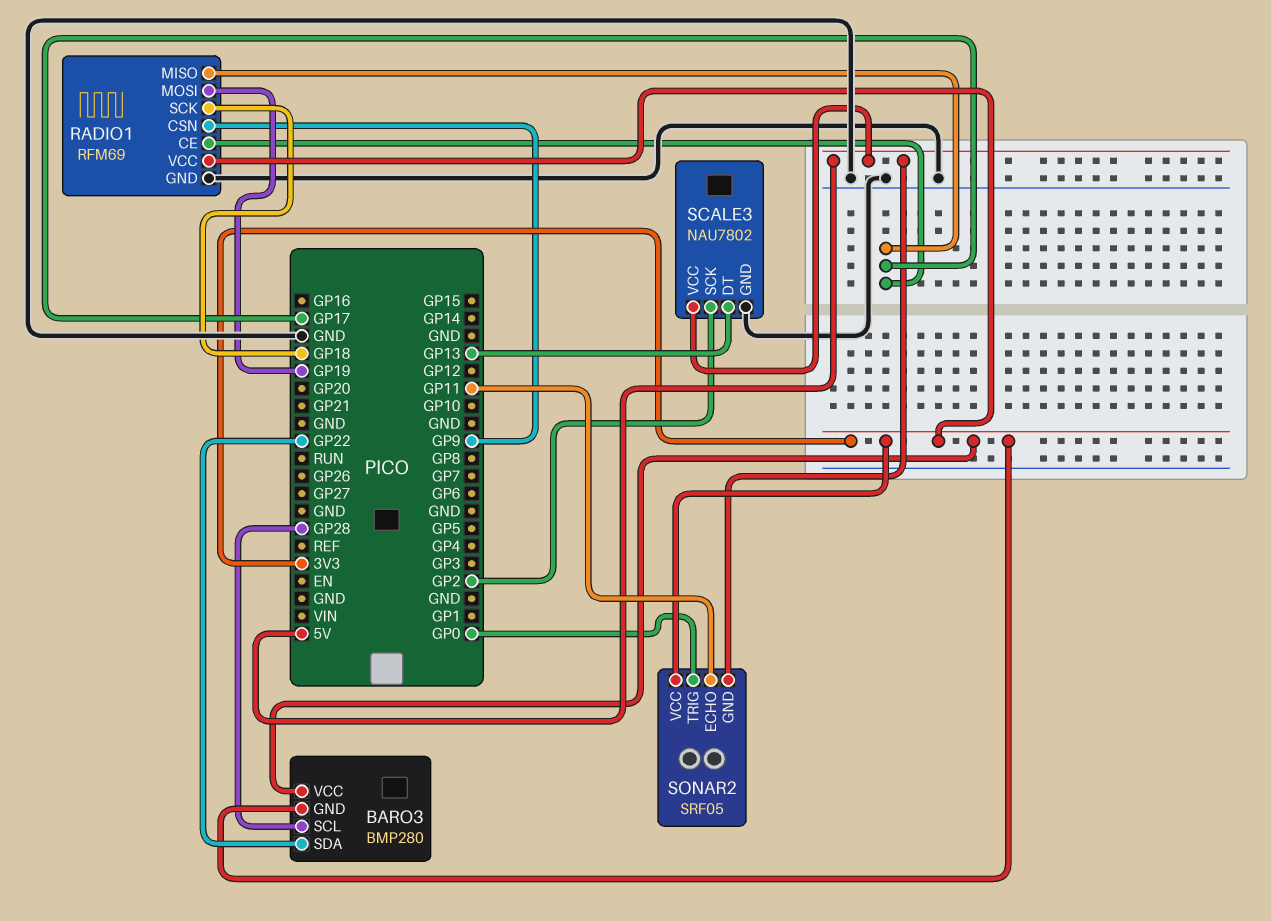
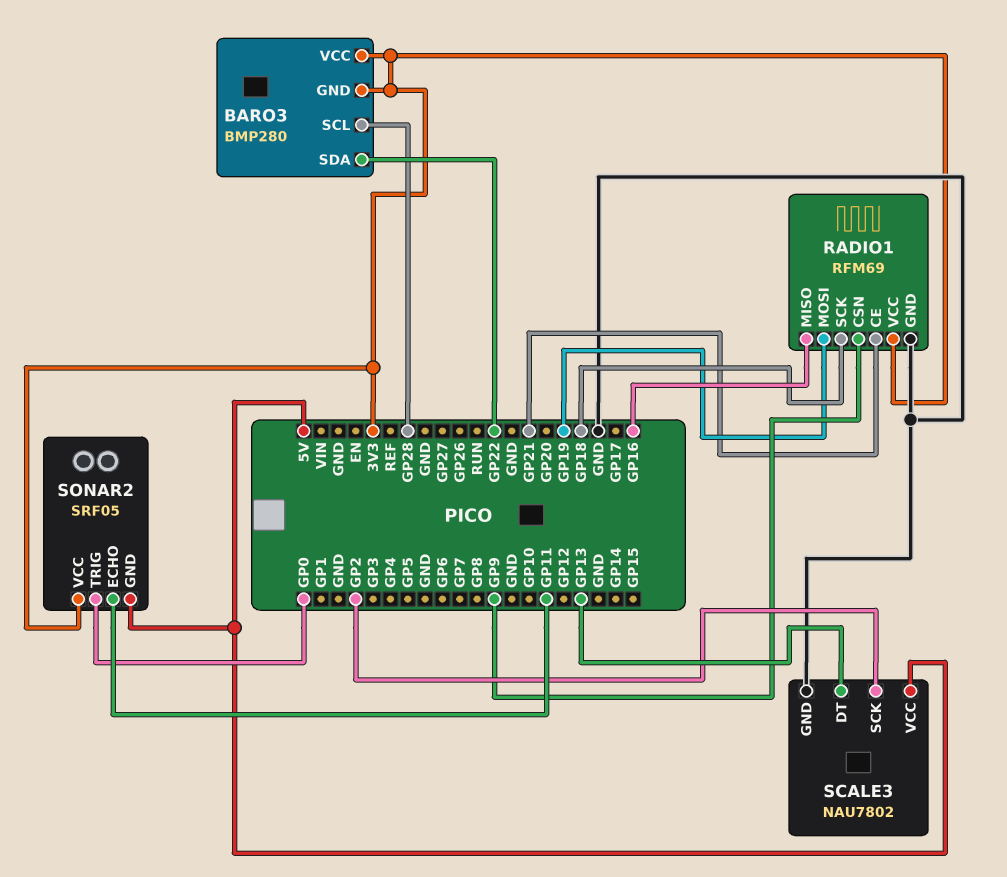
RADIO1 pin CE: GP17 -> GP21
RADIO1 pin MISO: GP17 -> GP16

